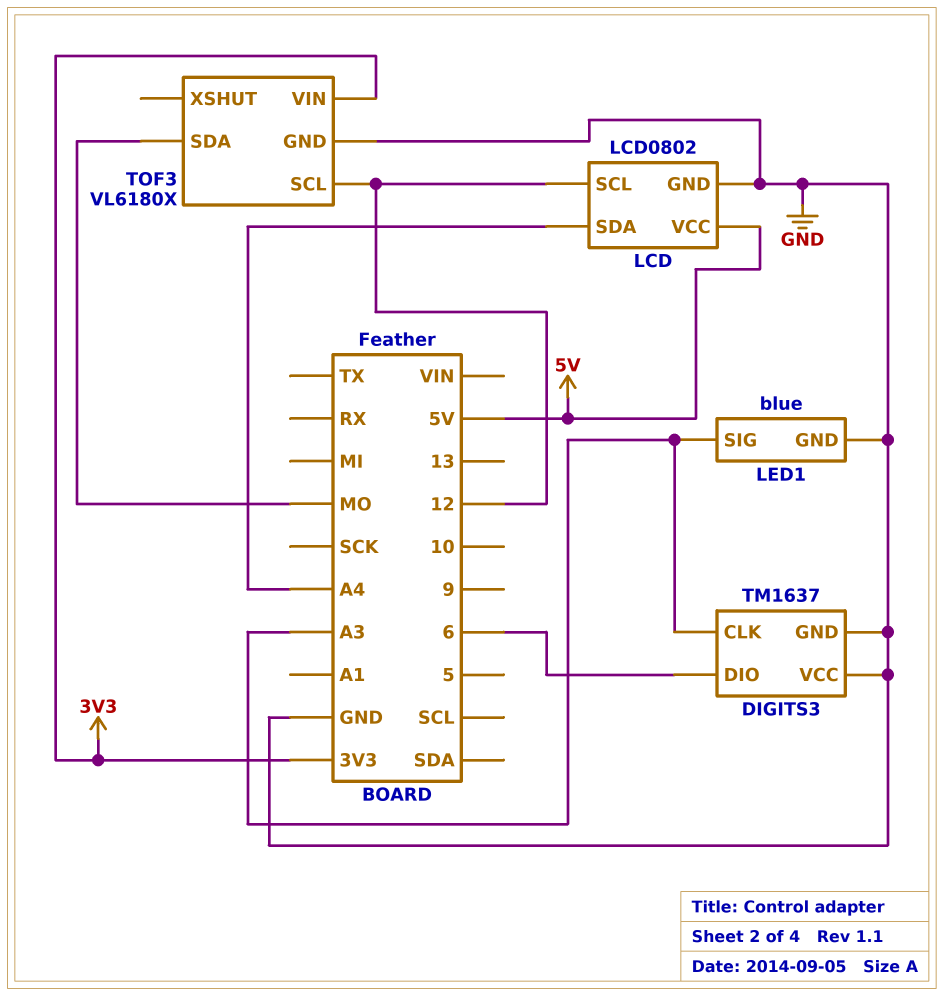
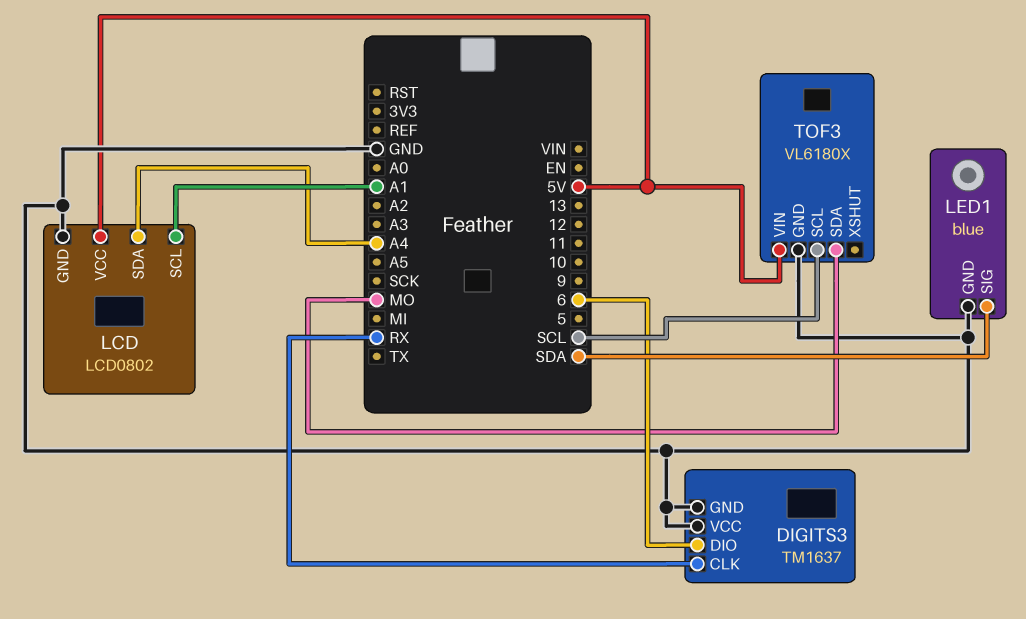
DIGITS3 pin CLK: A3 -> RX
LCD pin SCL: 12 -> A1
LED1 pin SIG: A3 -> SDA
TOF3 pin SCL: 12 -> SCL
TOF3 pin VIN: 3V3 -> 5V

